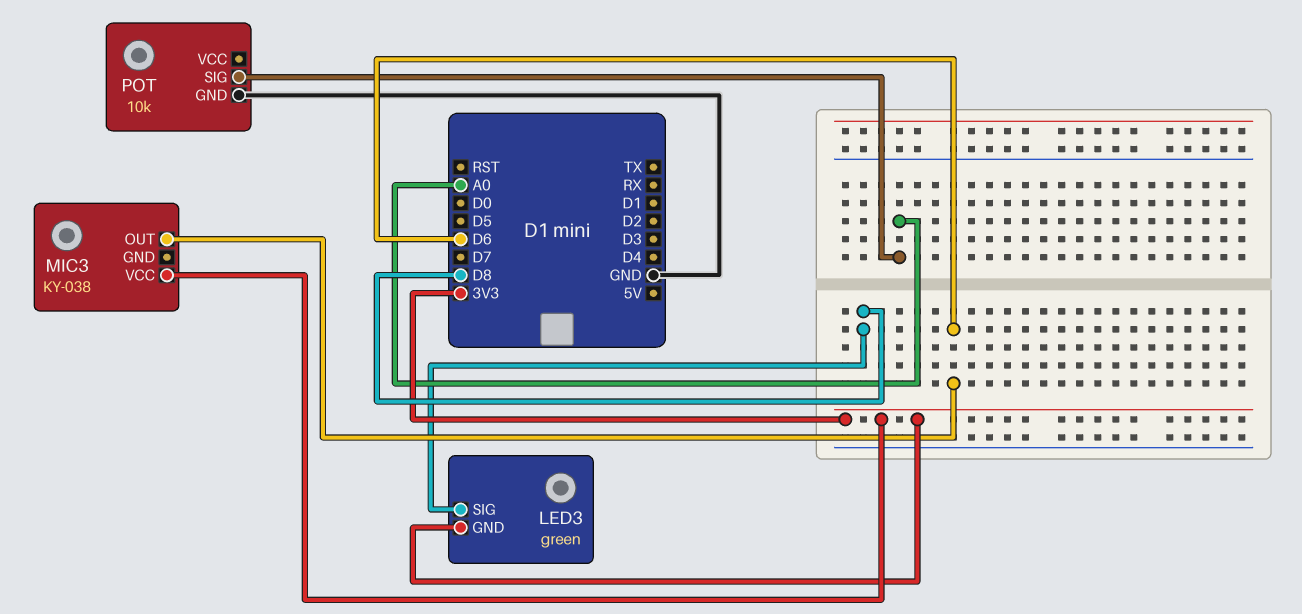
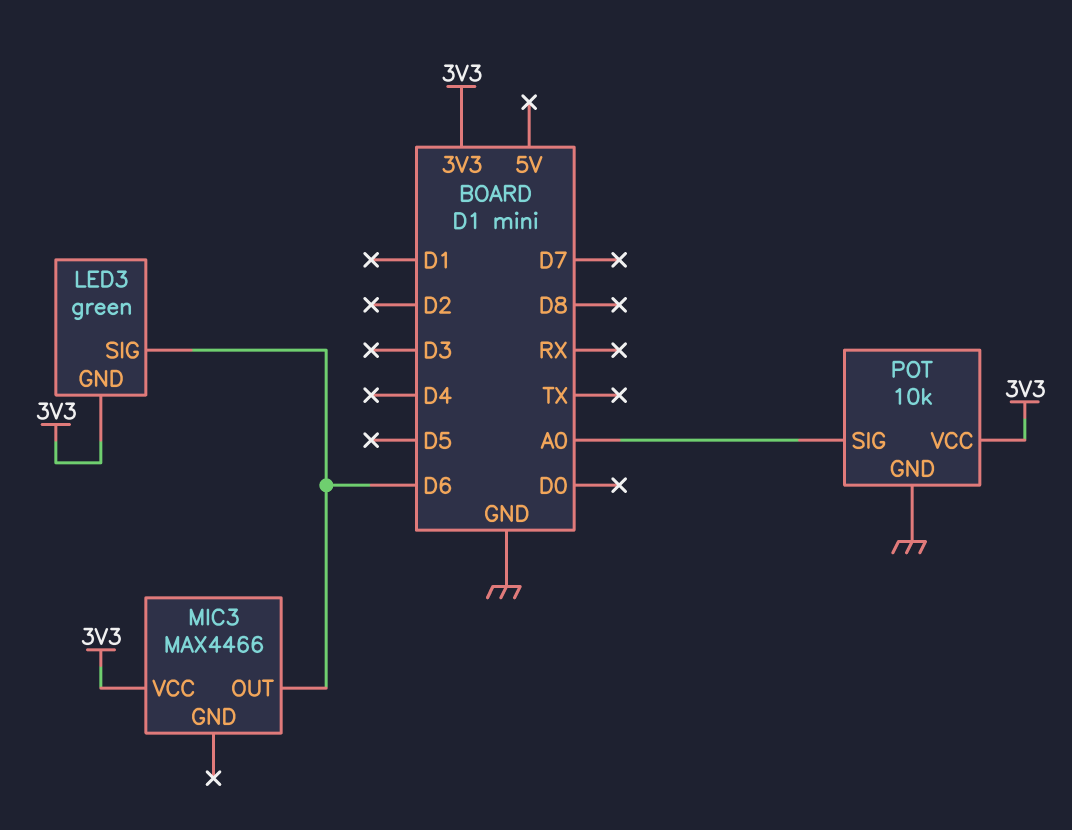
LED3 pin SIG: D8 -> D6
MIC3: KY-038 -> MAX4466
POT pin VCC: none -> 3V3

